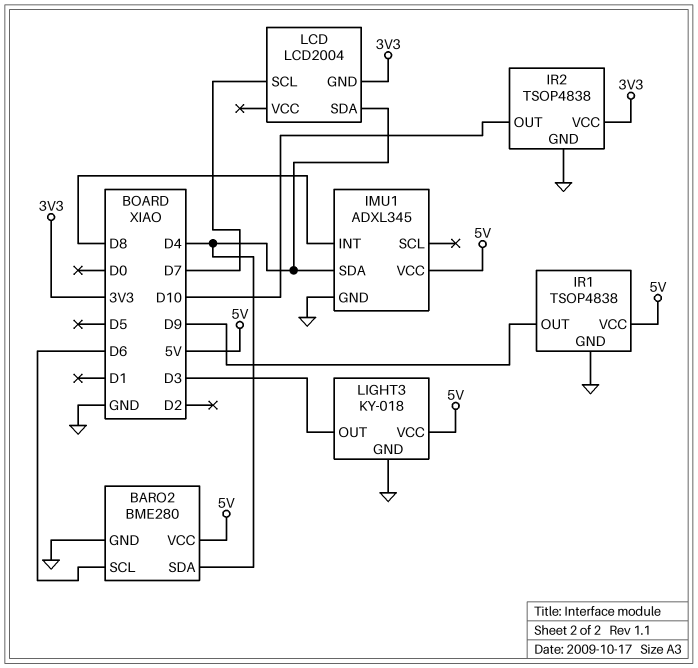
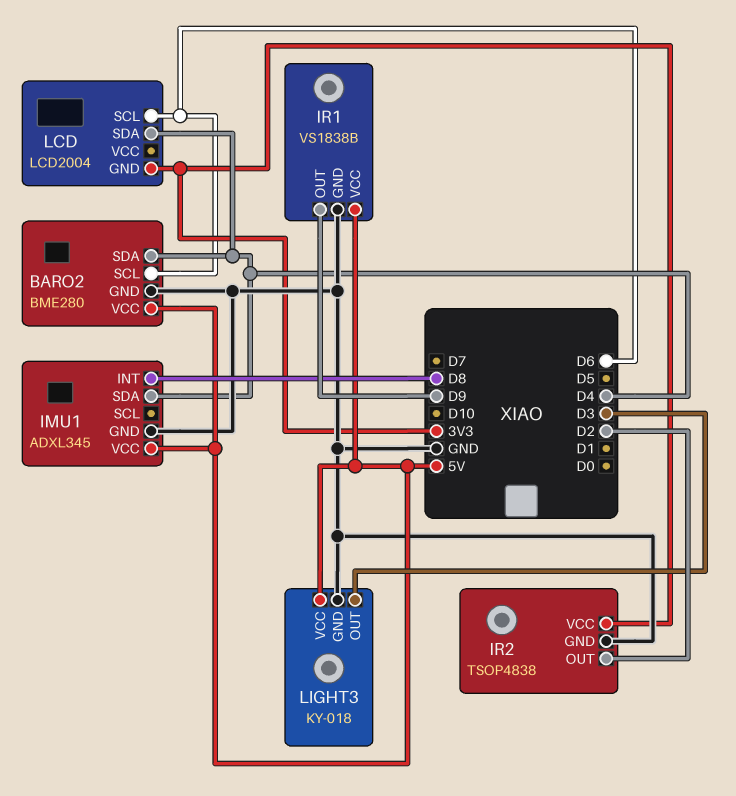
IR1: TSOP4838 -> VS1838B
IR2 pin OUT: D10 -> D2
LCD pin SCL: D7 -> D6

